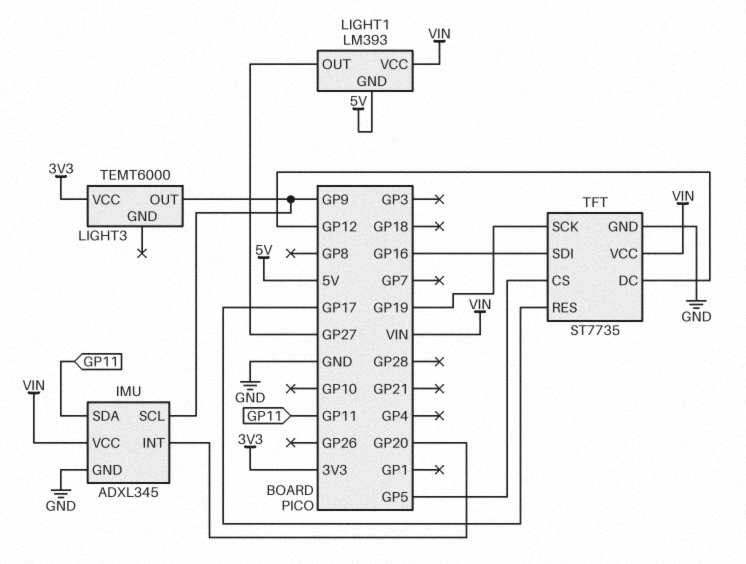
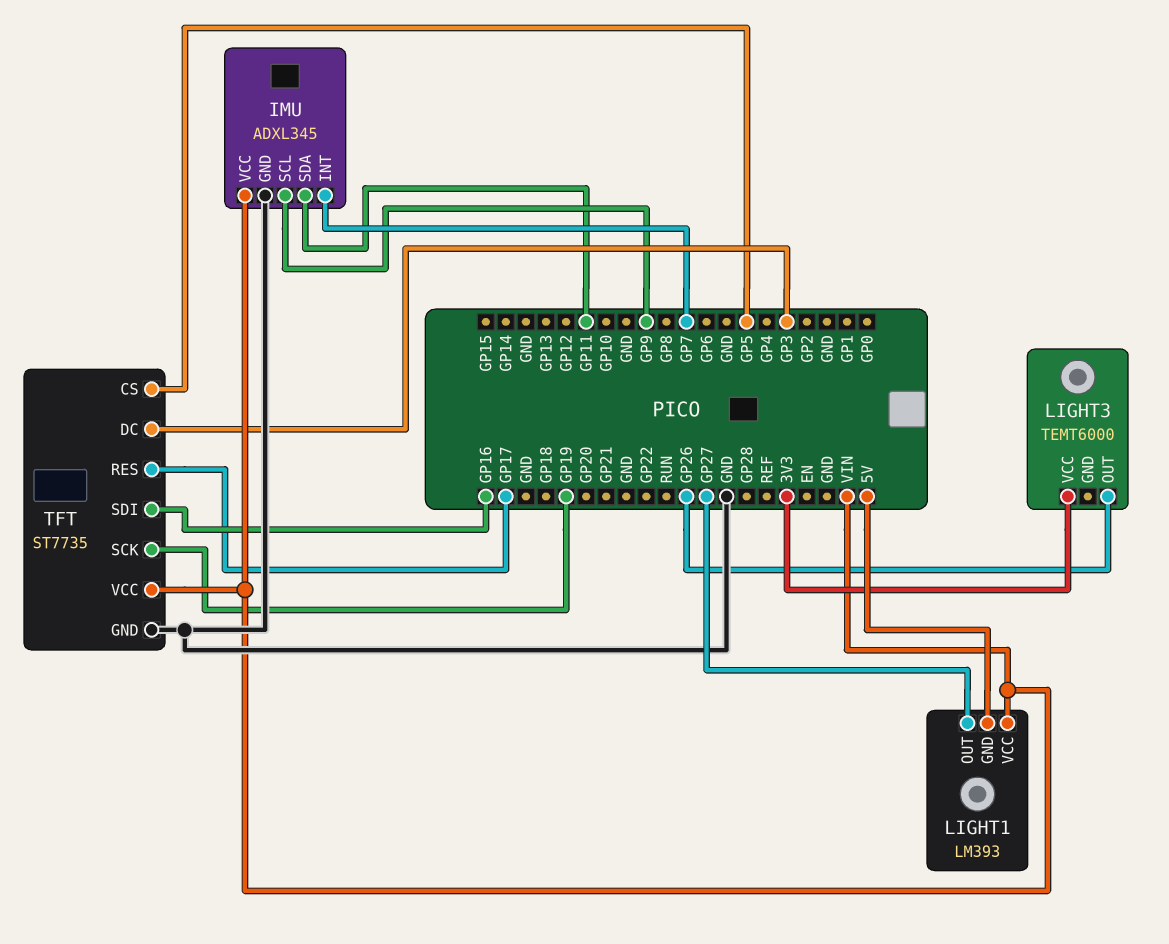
IMU pin INT: GP20 -> GP7
LIGHT3 pin OUT: GP9 -> GP26
TFT pin DC: GP12 -> GP3

